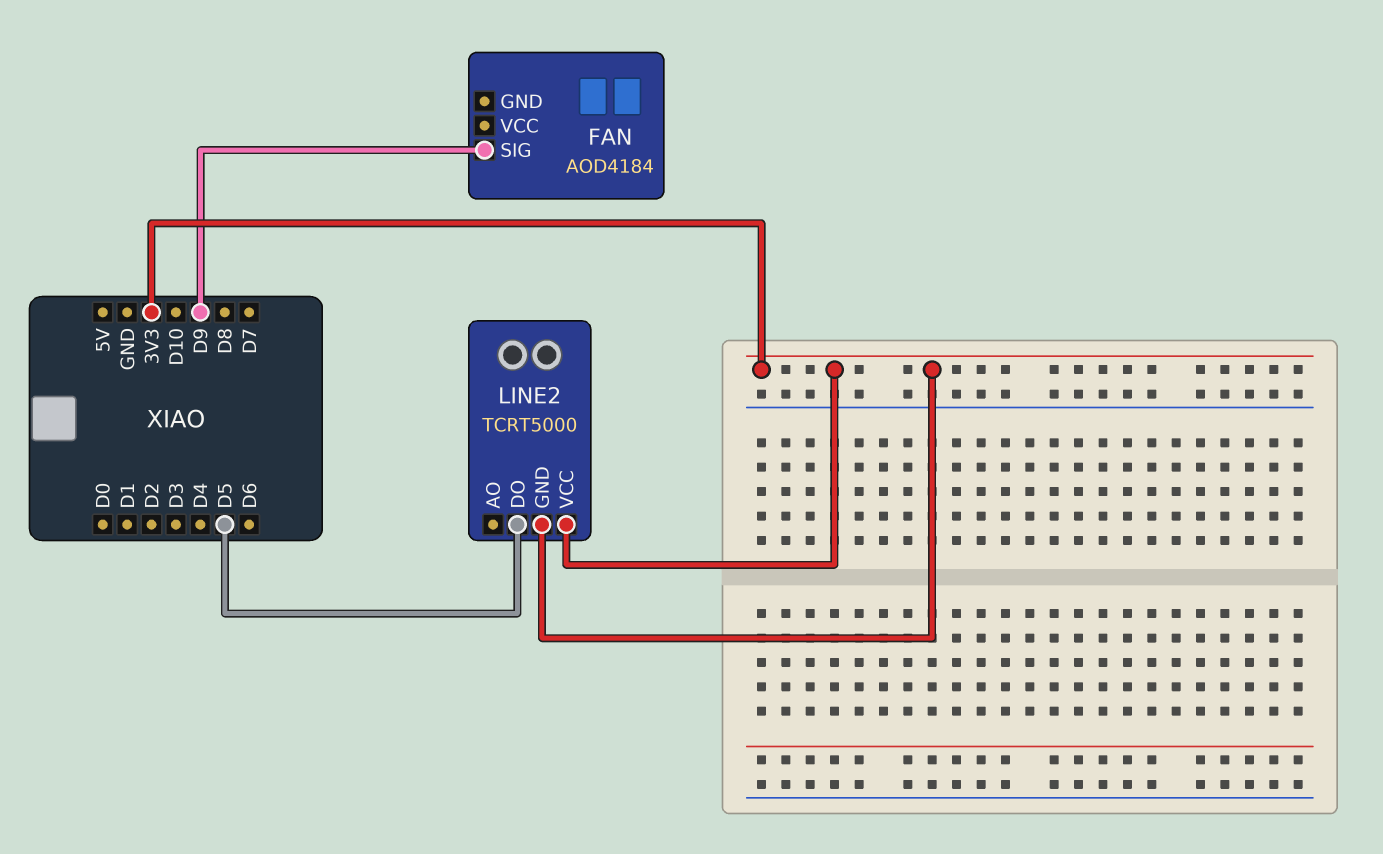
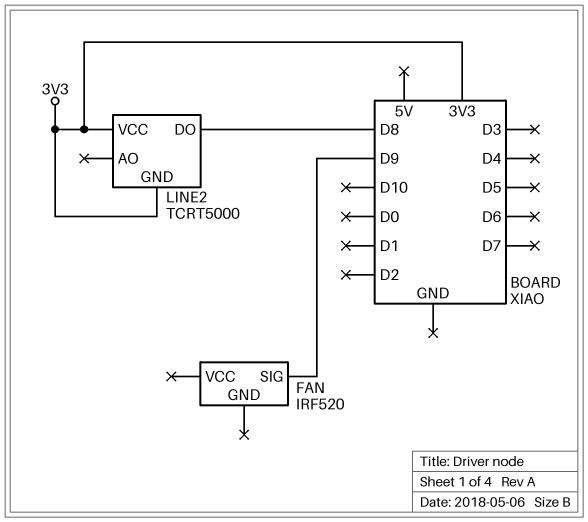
FAN: AOD4184 -> IRF520
LINE2 pin DO: D5 -> D8

